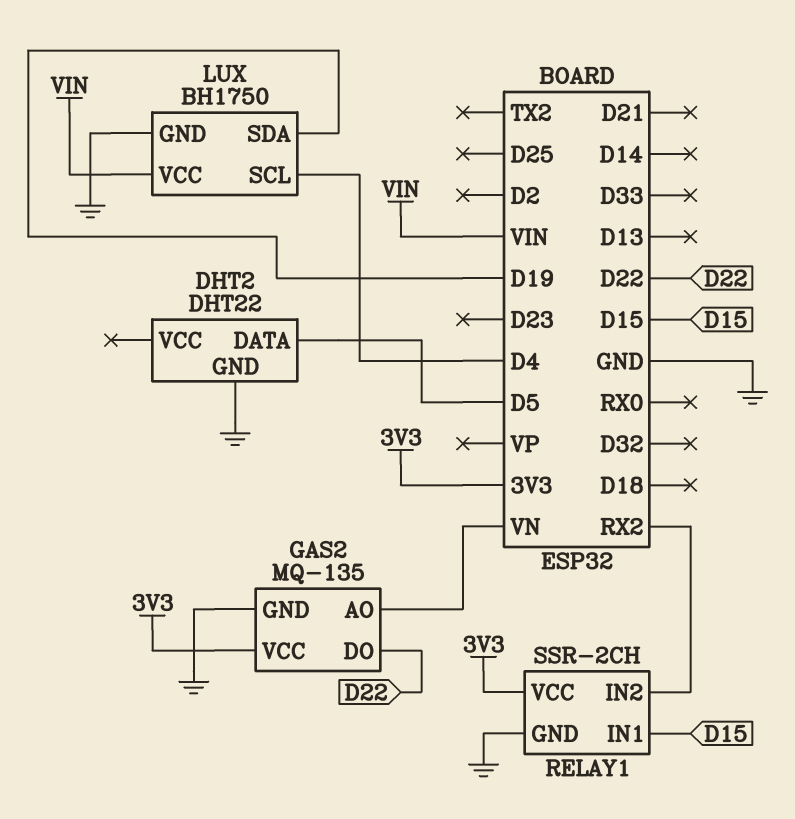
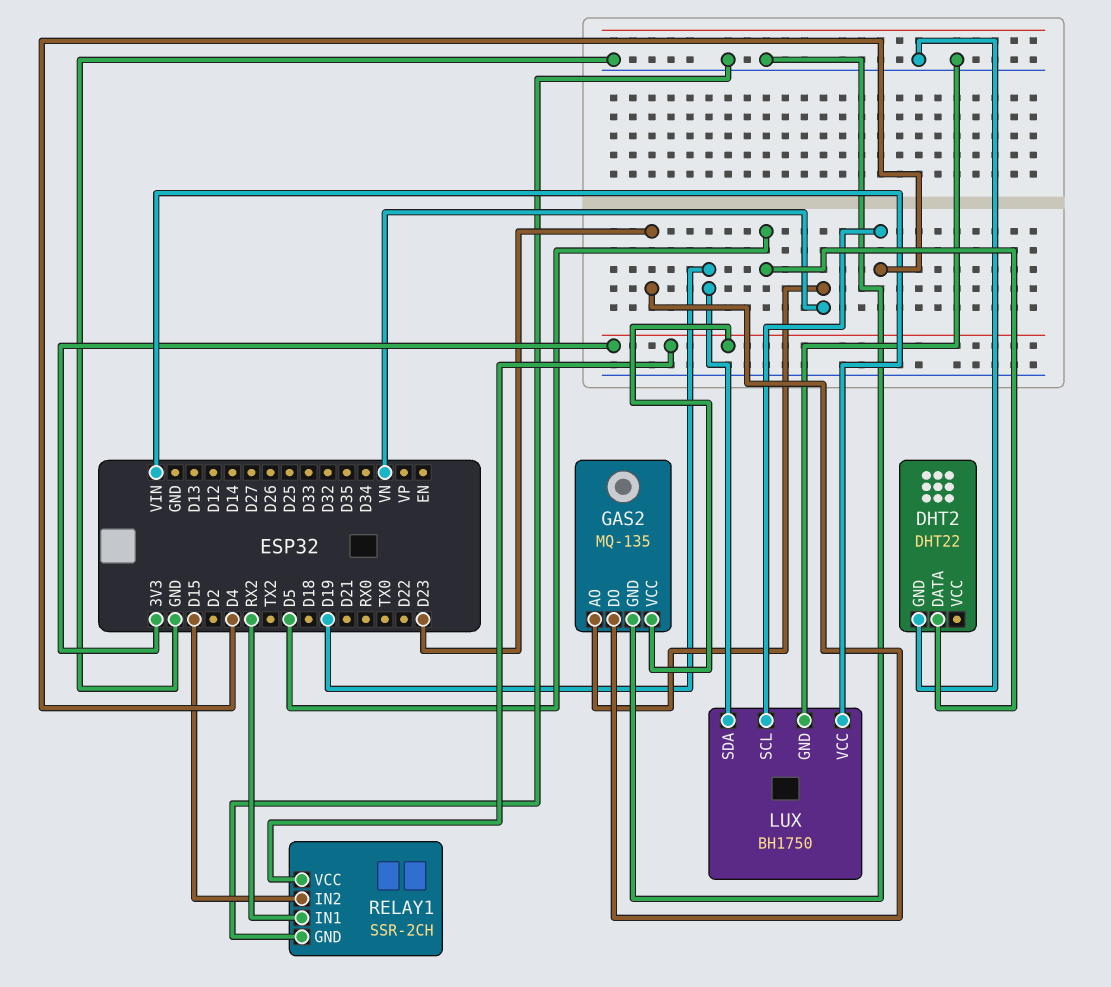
GAS2 pin DO: D22 -> D23
RELAY1 pin IN1: D15 -> RX2
RELAY1 pin IN2: RX2 -> D15

